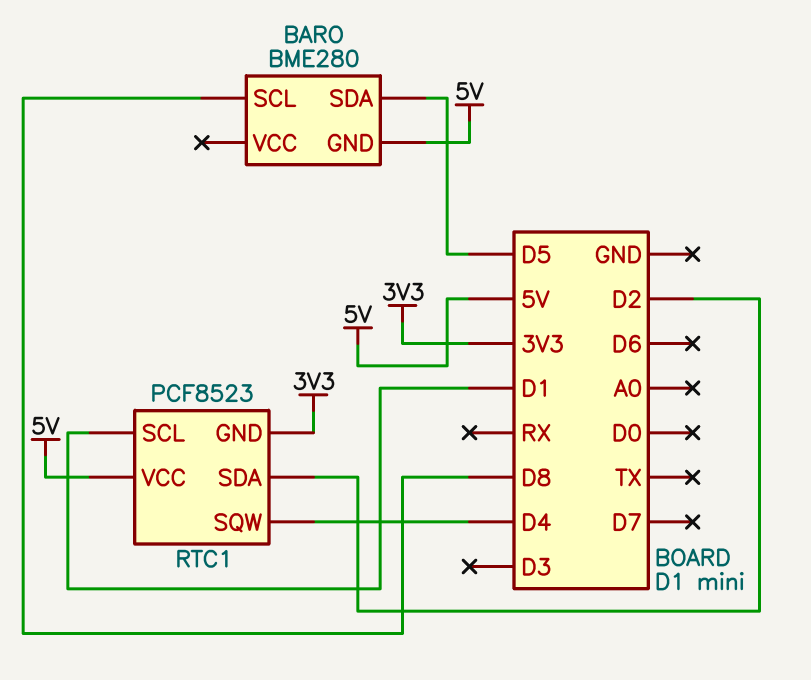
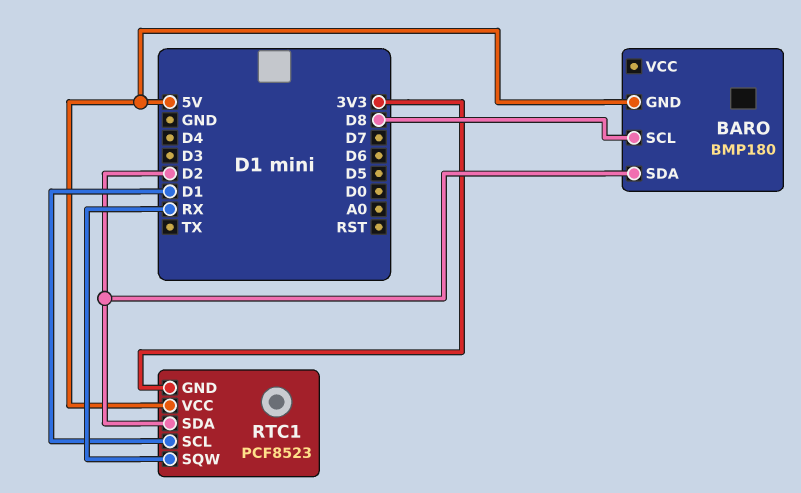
BARO: BME280 -> BMP180
BARO pin SDA: D5 -> D2
RTC1 pin SQW: D4 -> RX

